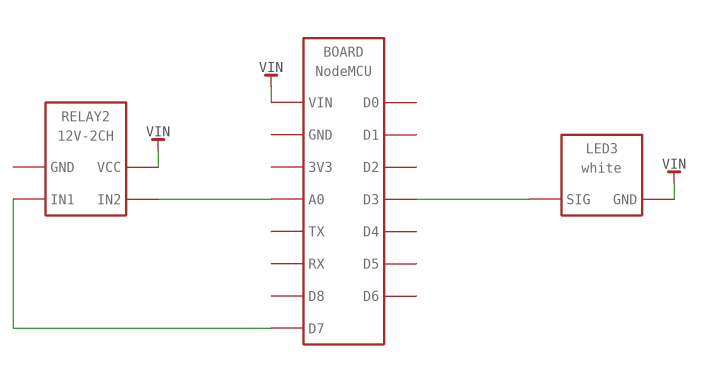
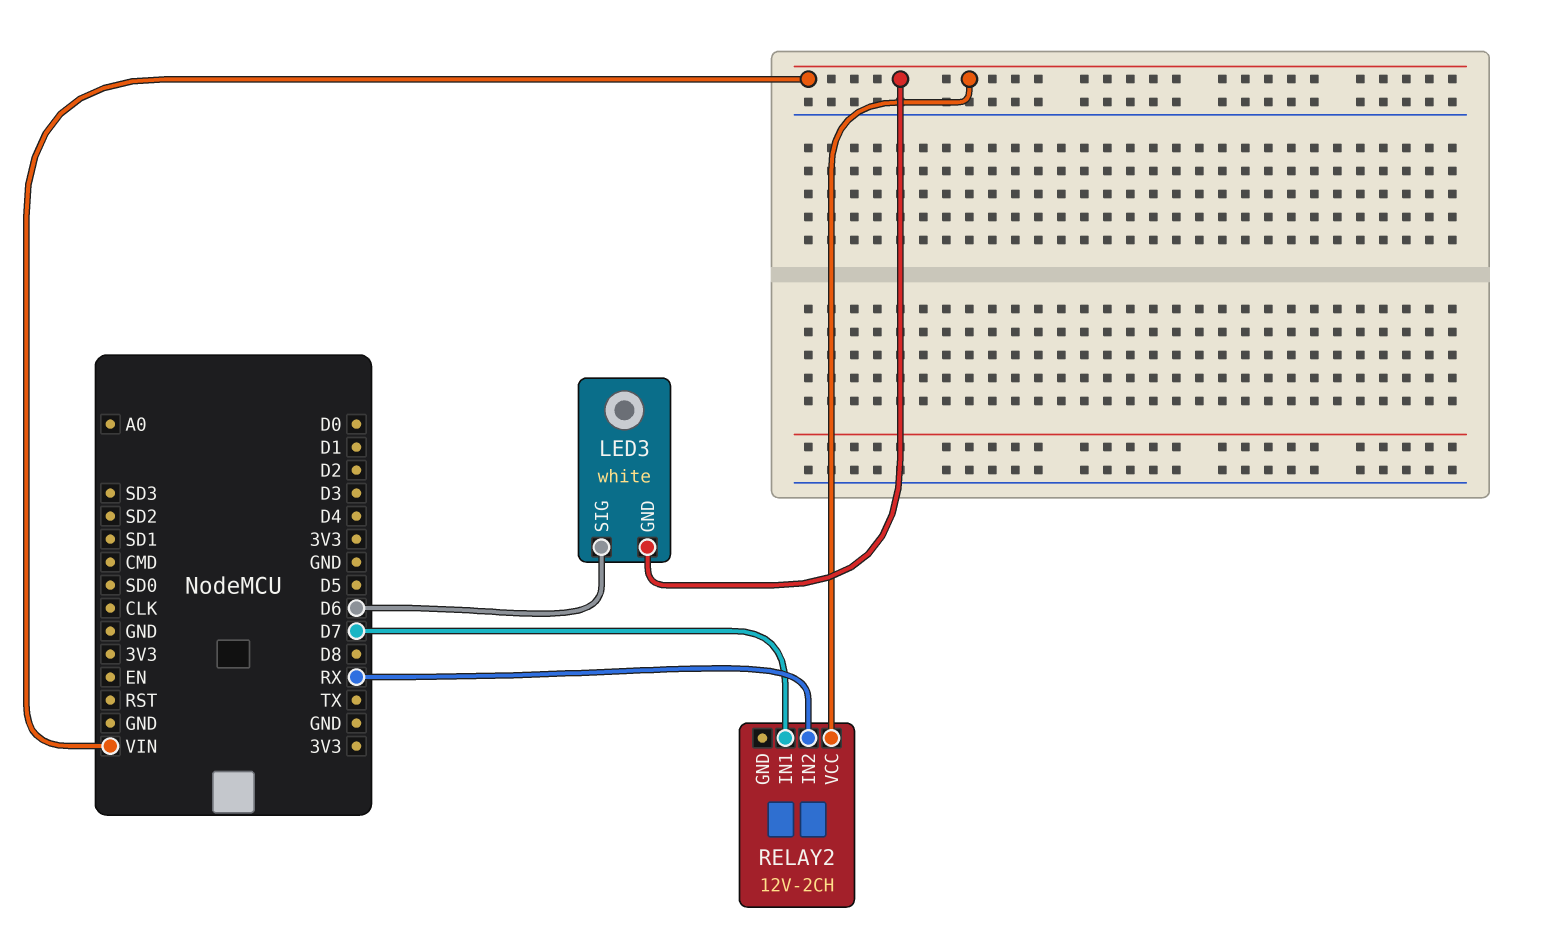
LED3 pin SIG: D3 -> D6
RELAY2 pin IN2: A0 -> RX

